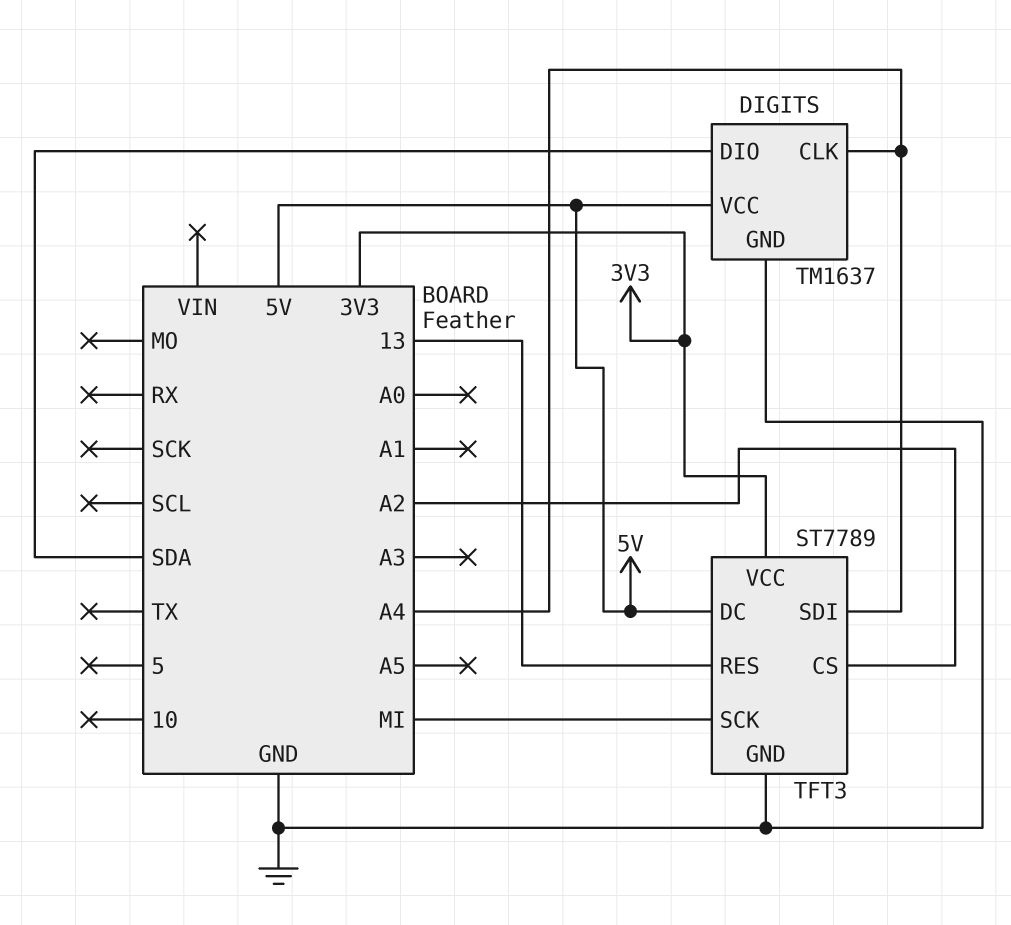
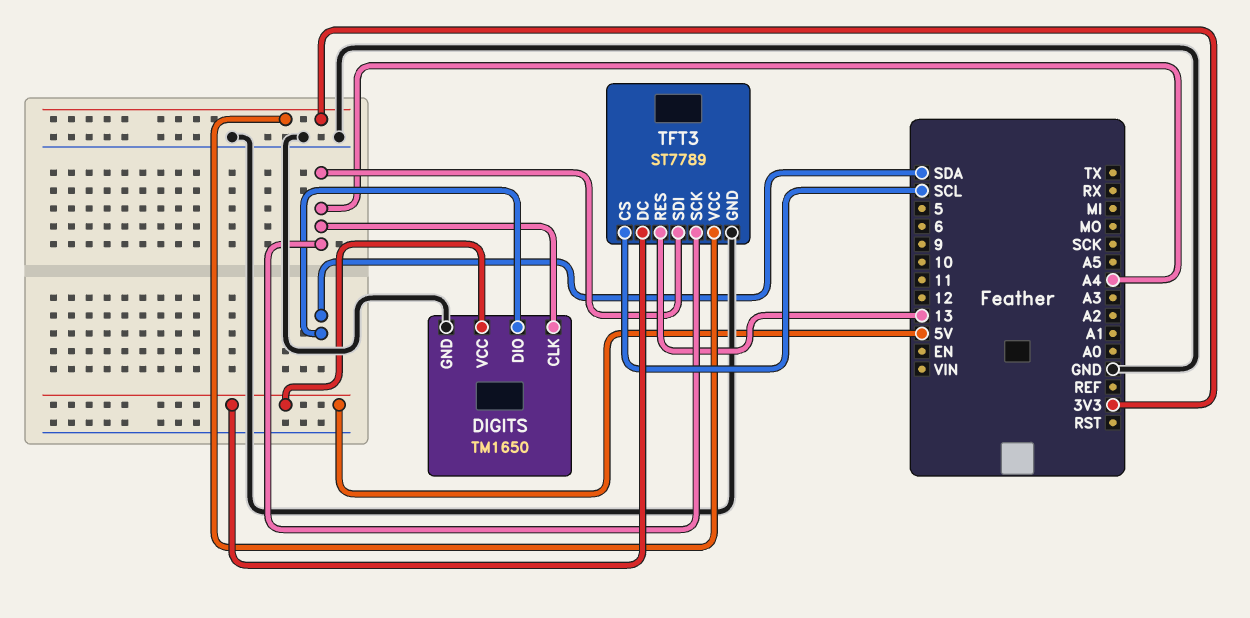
DIGITS: TM1637 -> TM1650
TFT3 pin CS: A2 -> SCL
TFT3 pin SCK: MI -> A4

